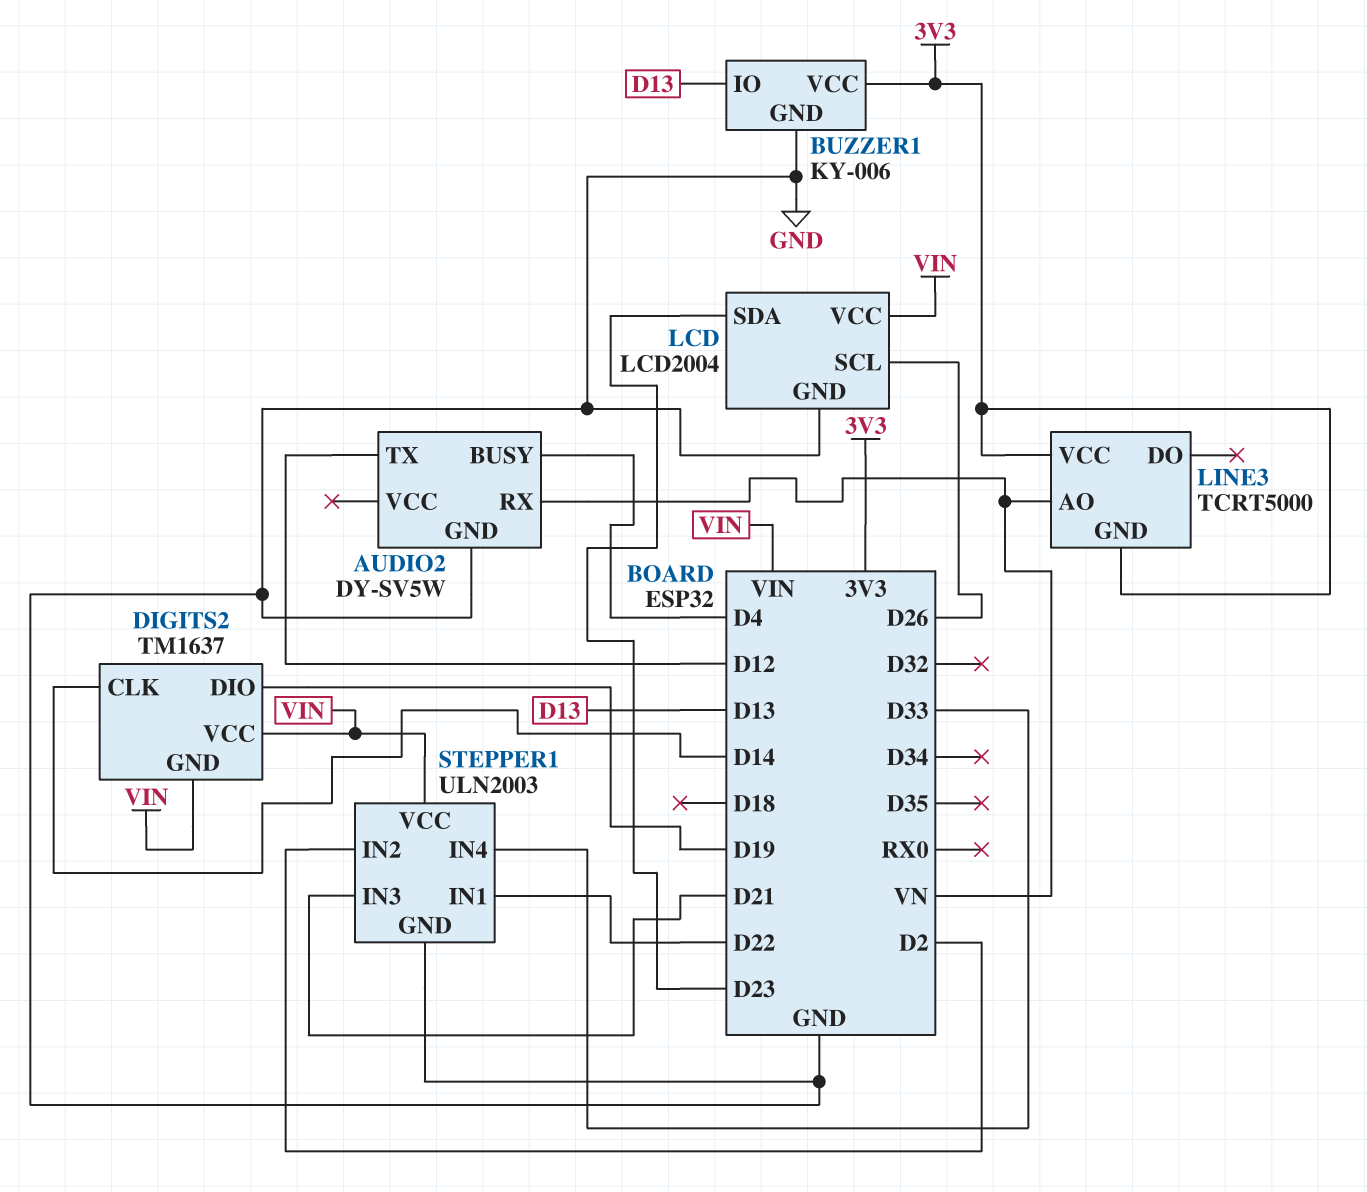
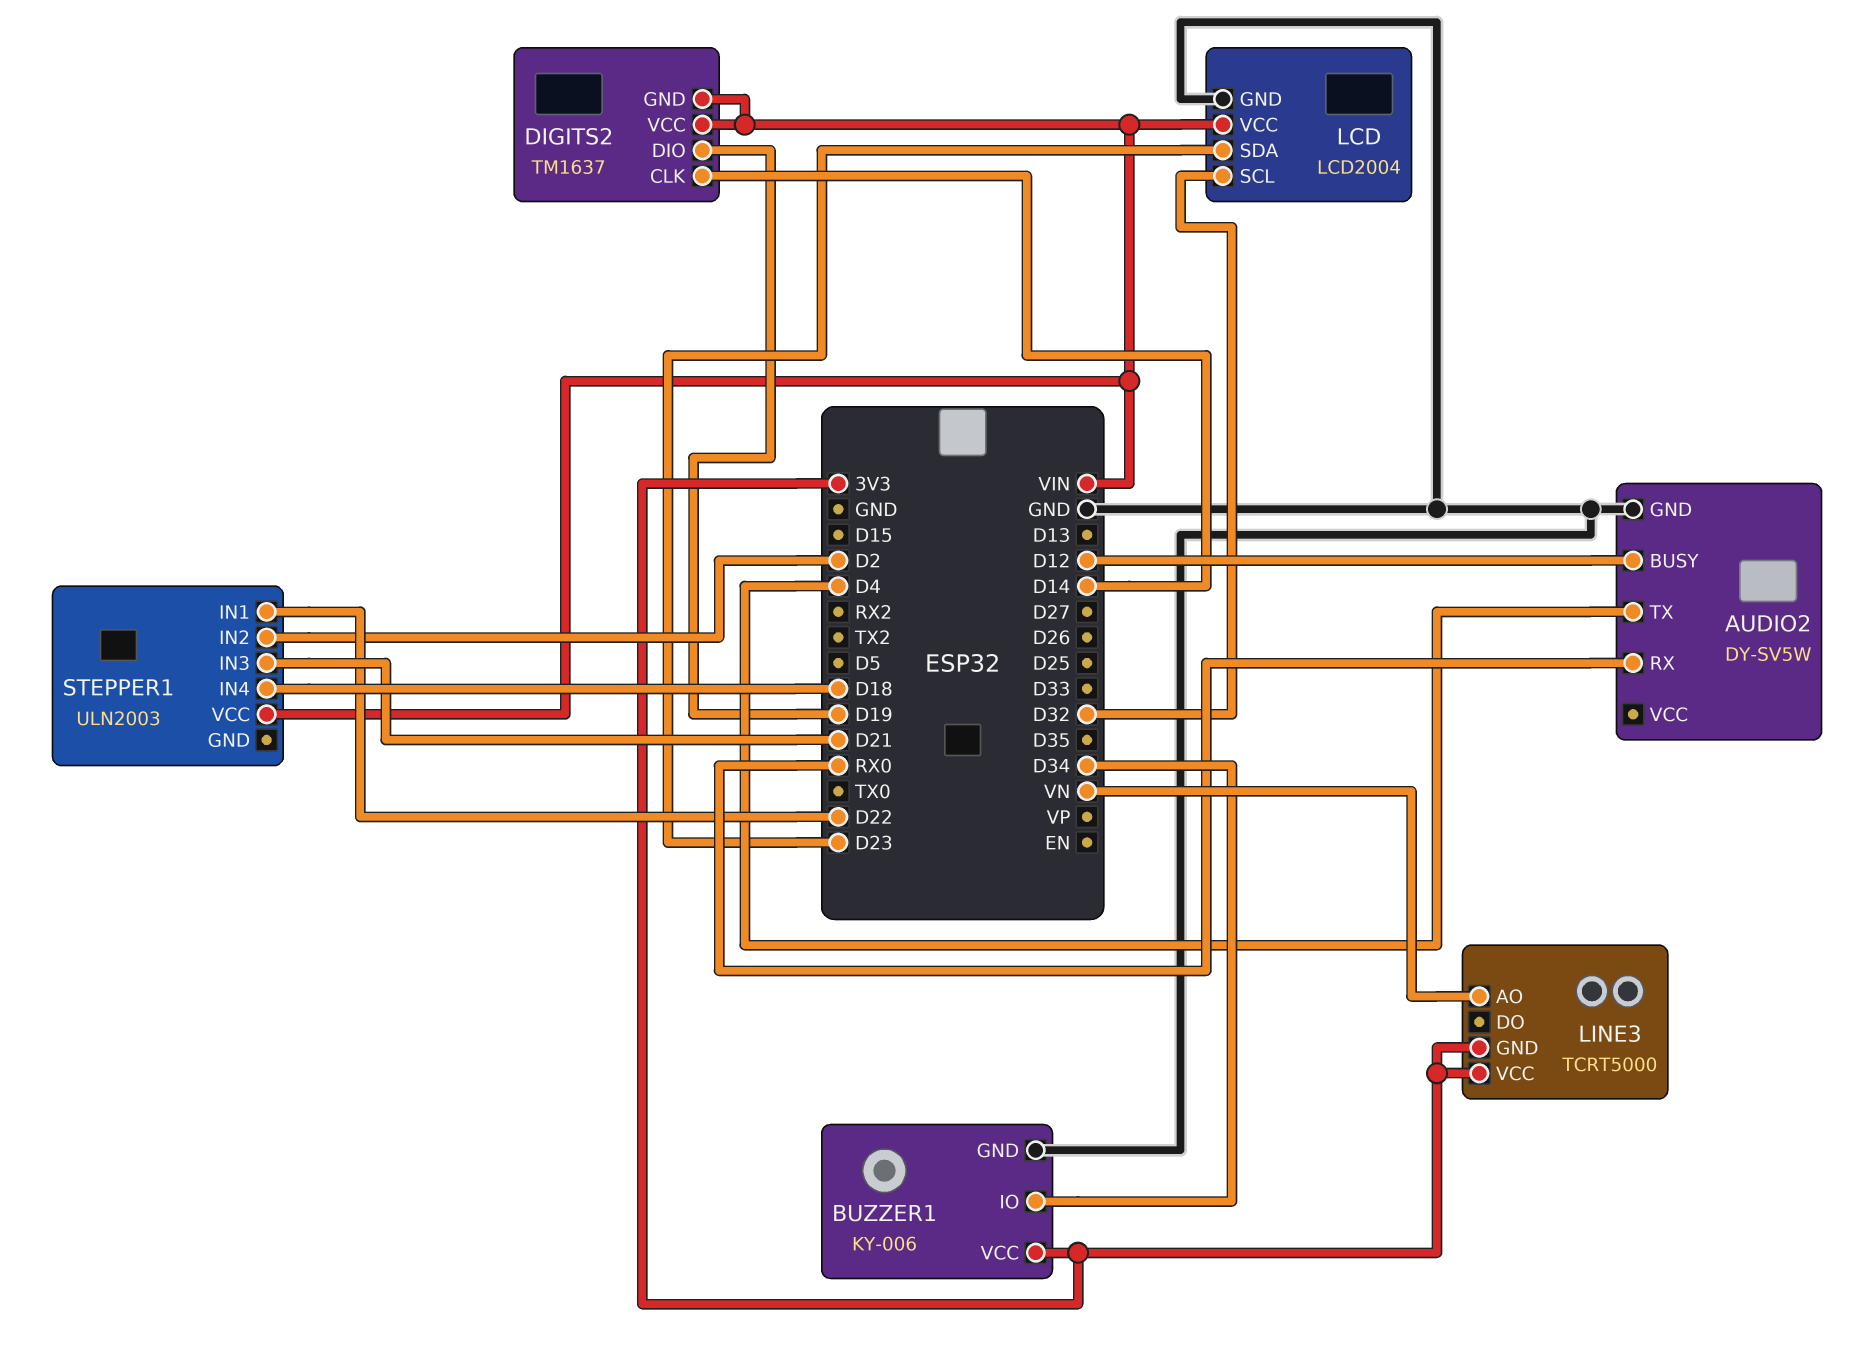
AUDIO2 pin BUSY: D4 -> D12
AUDIO2 pin RX: VN -> RX0
AUDIO2 pin TX: D12 -> D4
BUZZER1 pin IO: D13 -> D34
LCD pin SCL: D26 -> D32
STEPPER1 pin GND: GND -> none
STEPPER1 pin IN4: D33 -> D18

